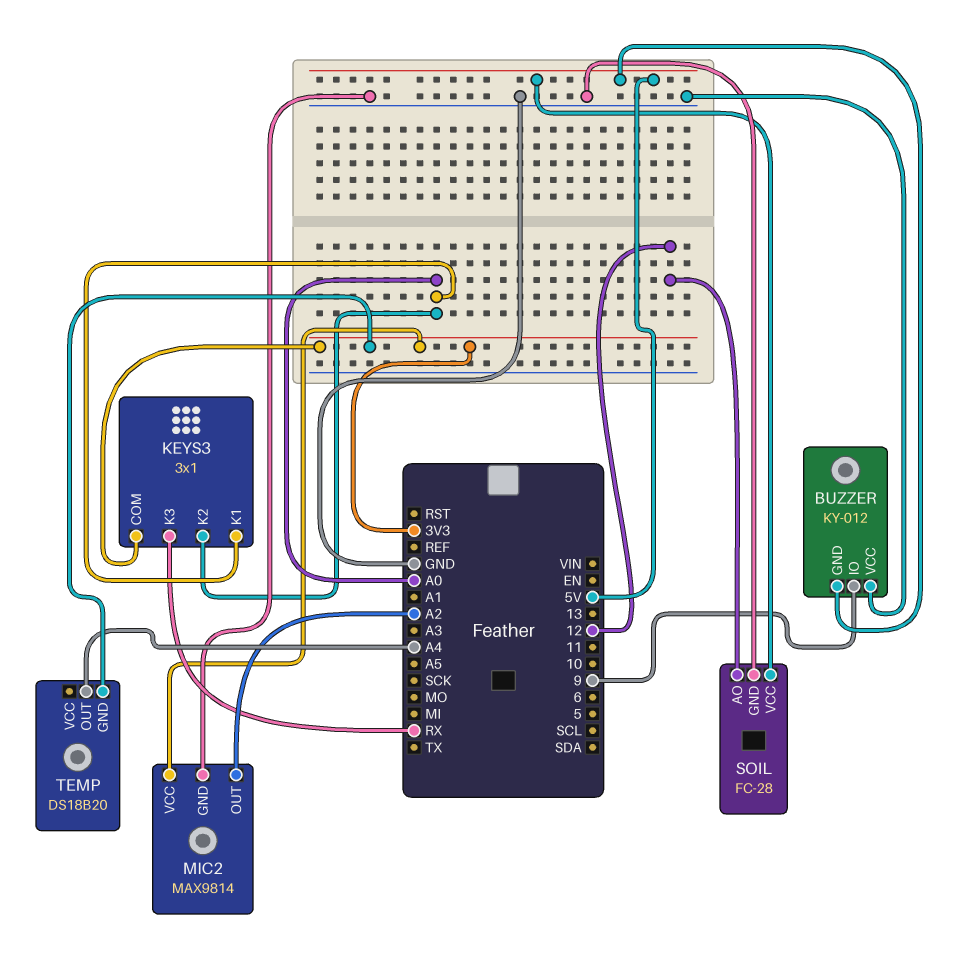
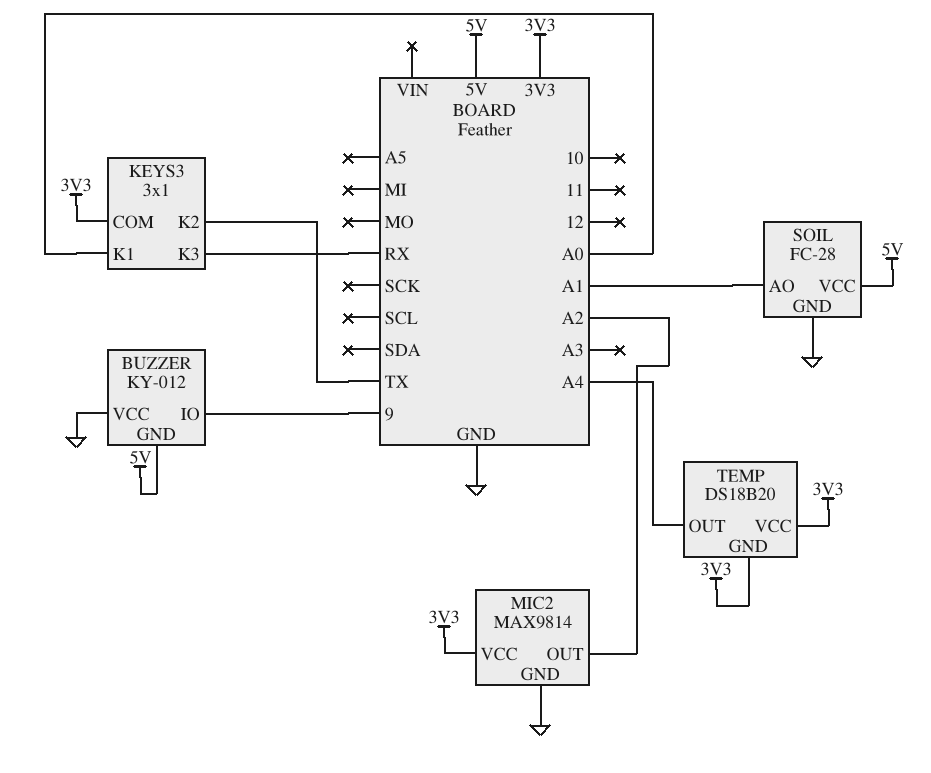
KEYS3 pin K2: A0 -> TX
SOIL pin AO: 12 -> A1
TEMP pin VCC: none -> 3V3

